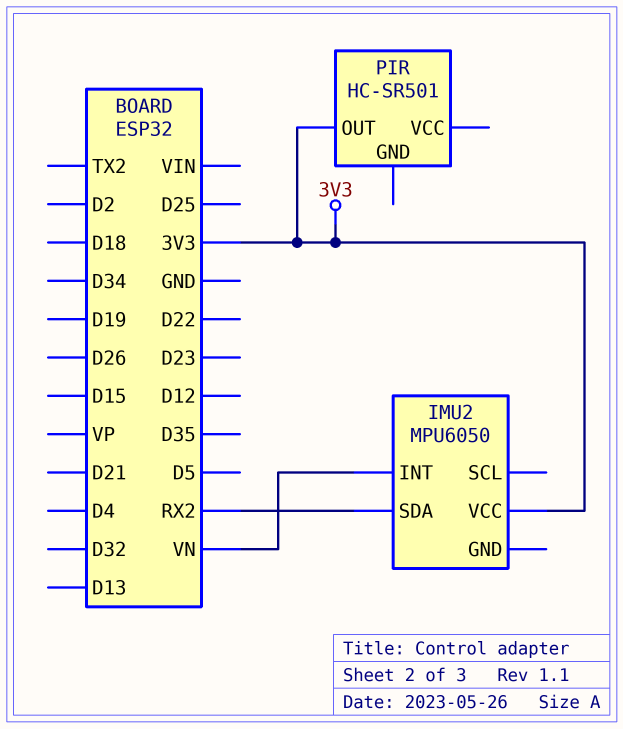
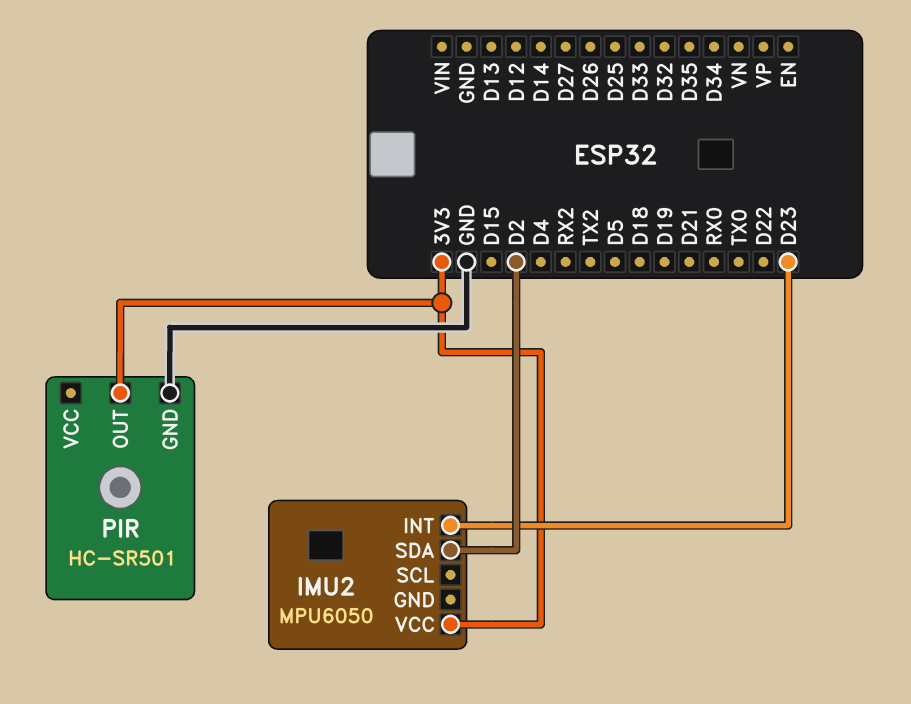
IMU2 pin INT: VN -> D23
IMU2 pin SDA: RX2 -> D2
PIR pin GND: none -> GND

